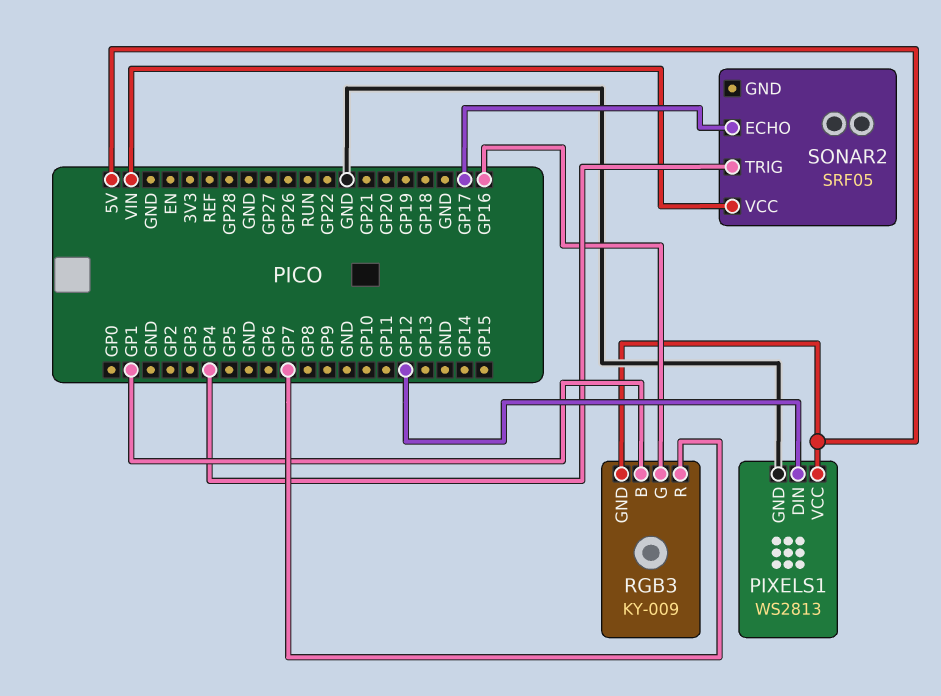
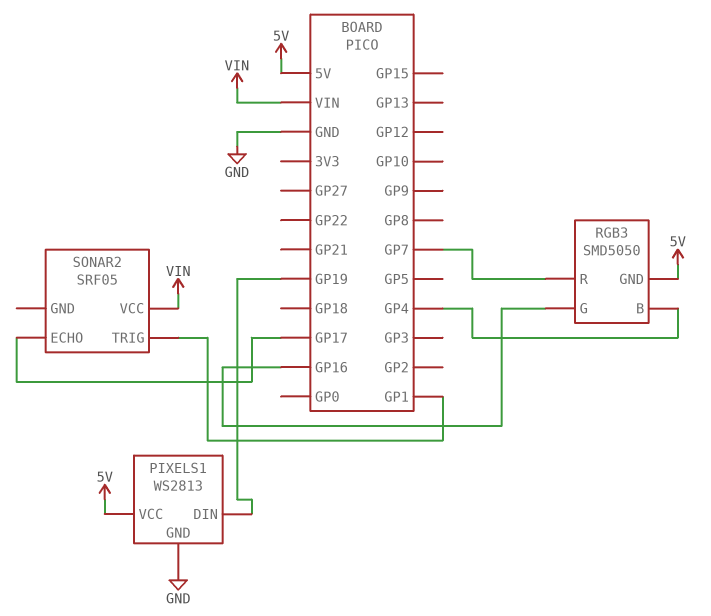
PIXELS1 pin DIN: GP12 -> GP19
RGB3: KY-009 -> SMD5050
RGB3 pin B: GP1 -> GP4
SONAR2 pin TRIG: GP4 -> GP1

